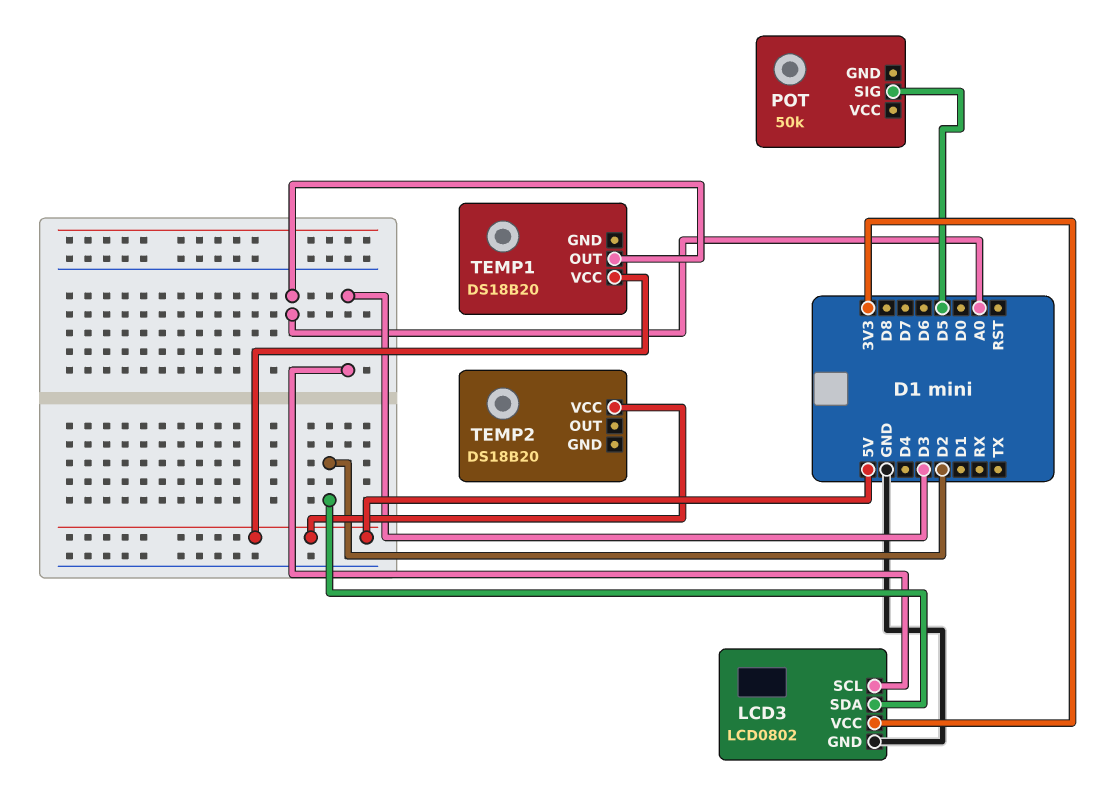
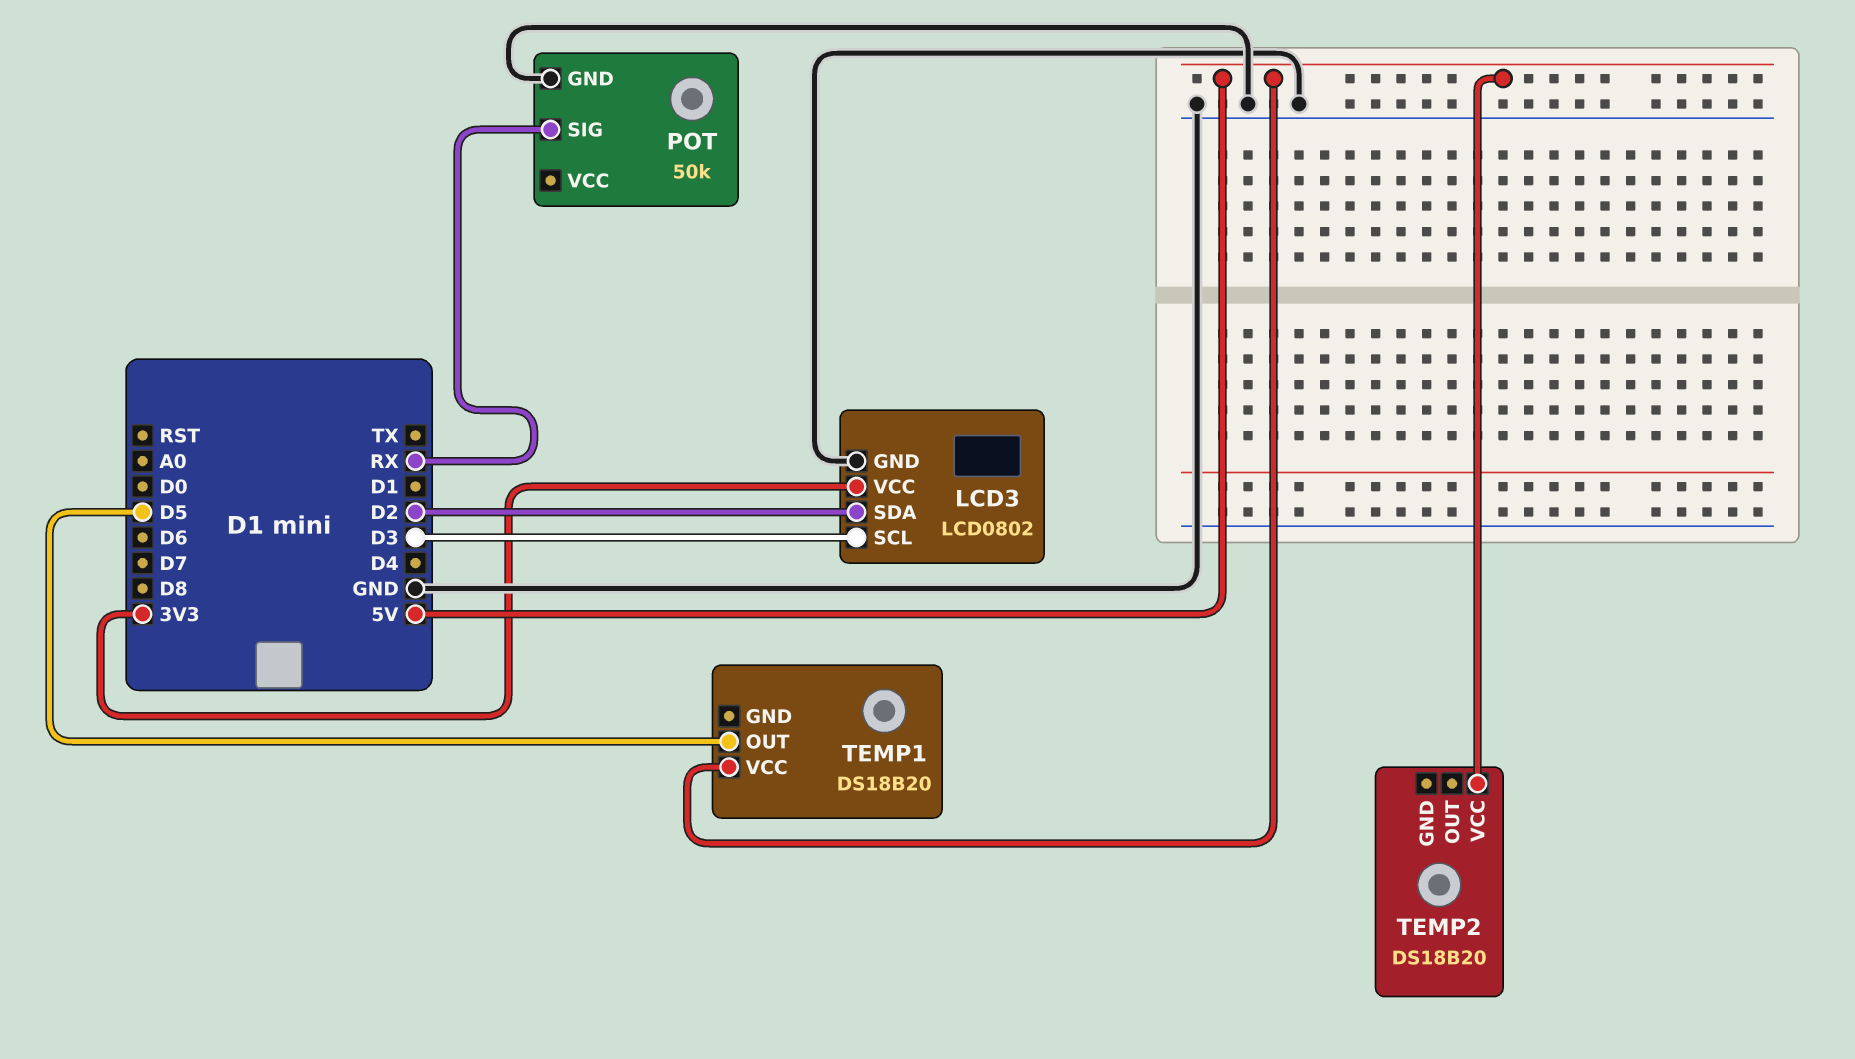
POT pin GND: none -> GND
POT pin SIG: D5 -> RX
TEMP1 pin OUT: A0 -> D5

